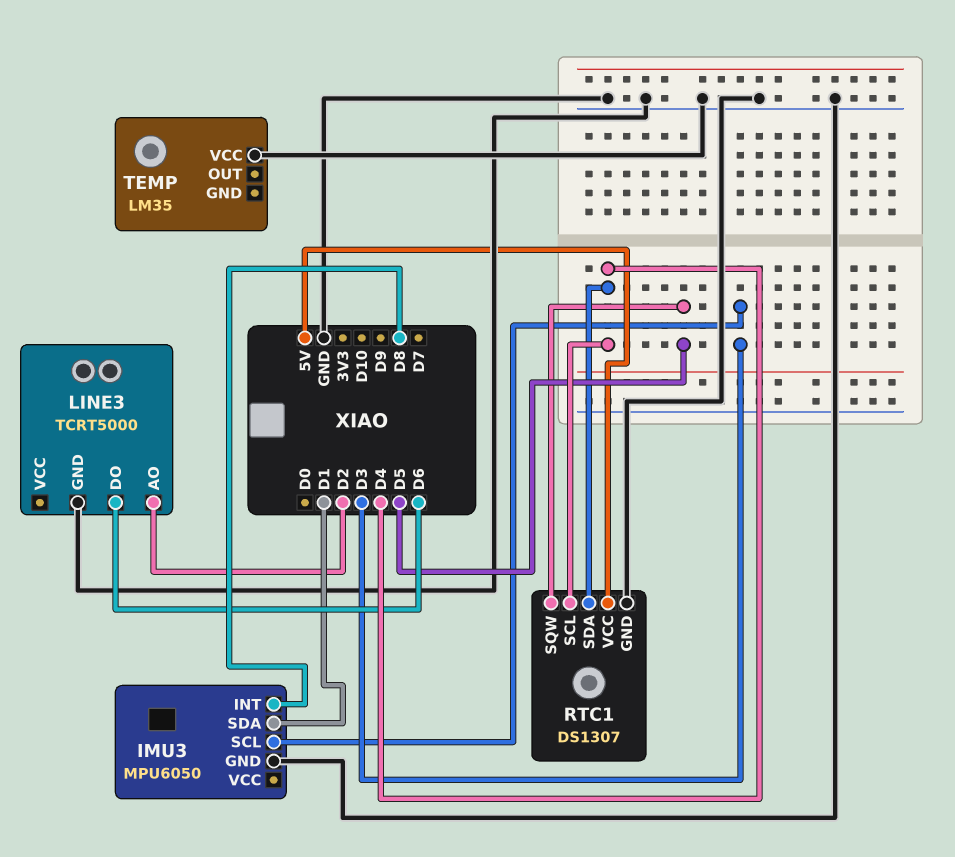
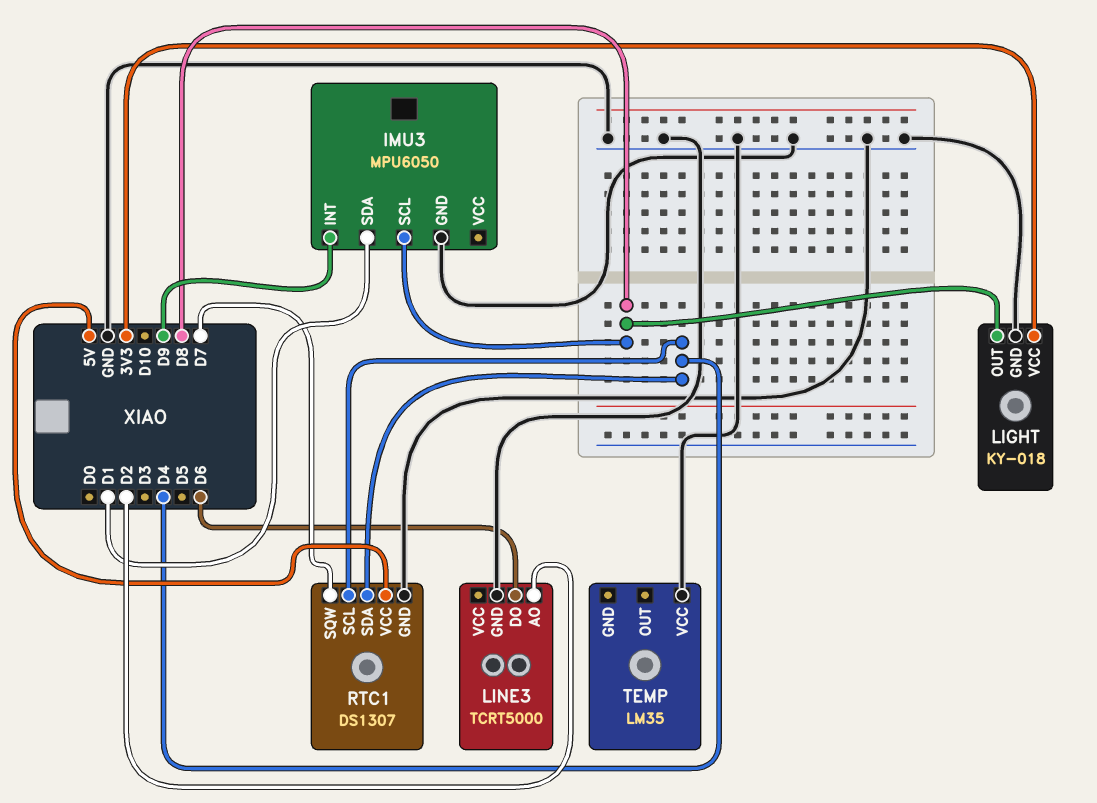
IMU3 pin INT: D8 -> D9
IMU3 pin SCL: D3 -> D8
LIGHT: none -> KY-018
LIGHT pin GND: none -> GND
LIGHT pin OUT: none -> D8
LIGHT pin VCC: none -> 3V3
RTC1 pin SQW: D5 -> D7

